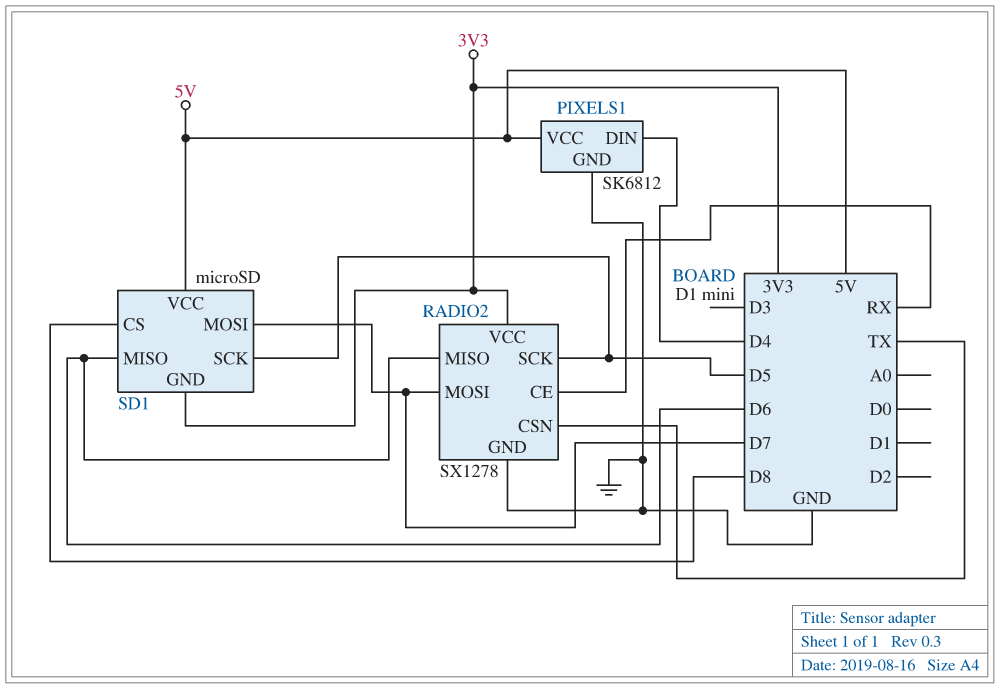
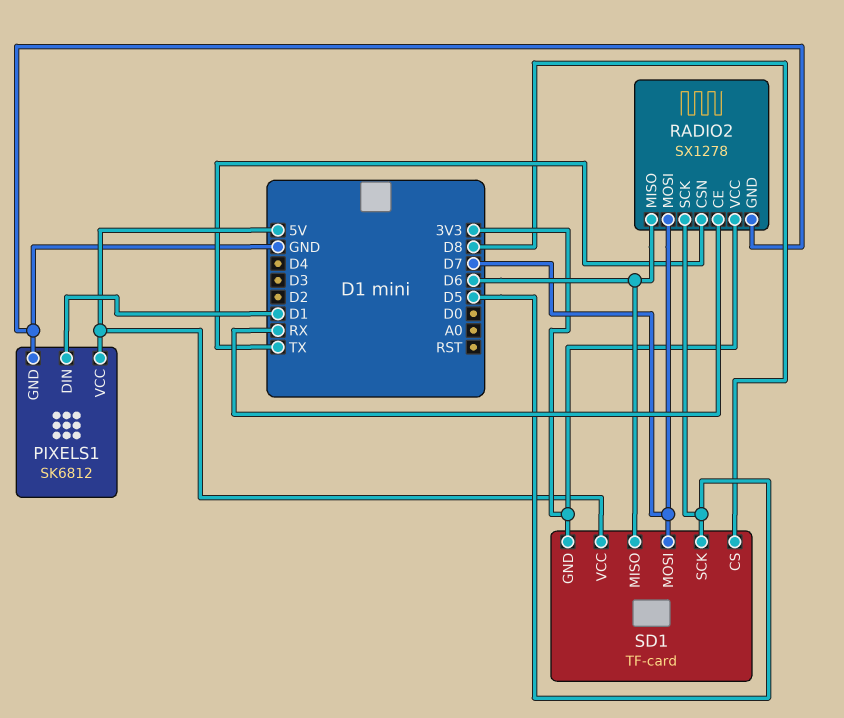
PIXELS1 pin DIN: D4 -> D1
SD1: microSD -> TF-card

